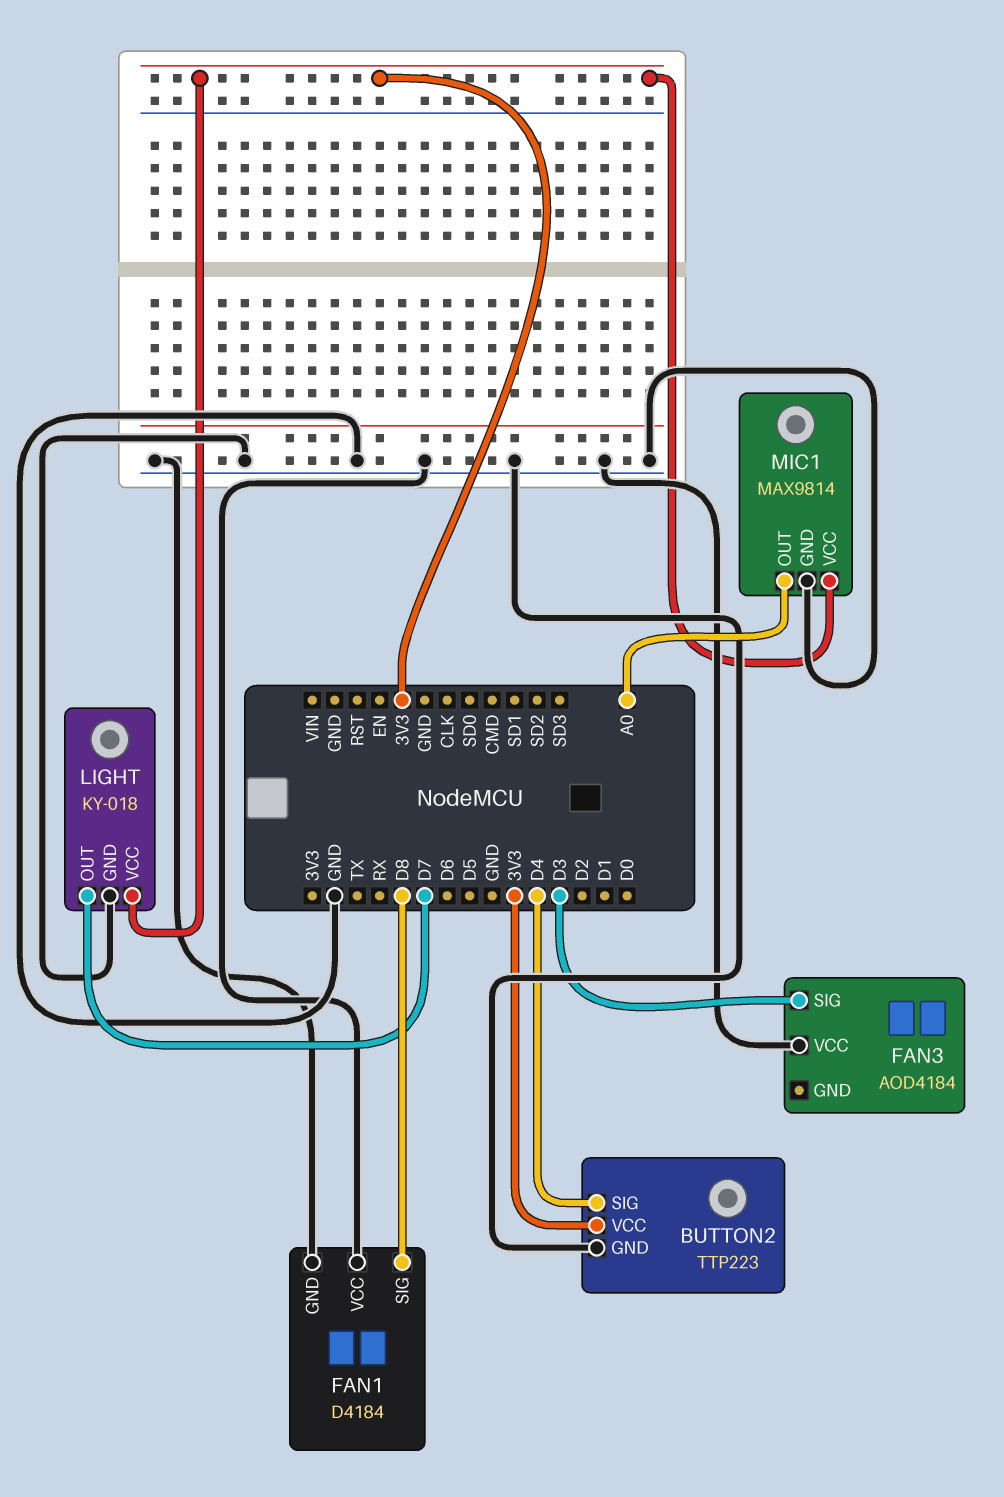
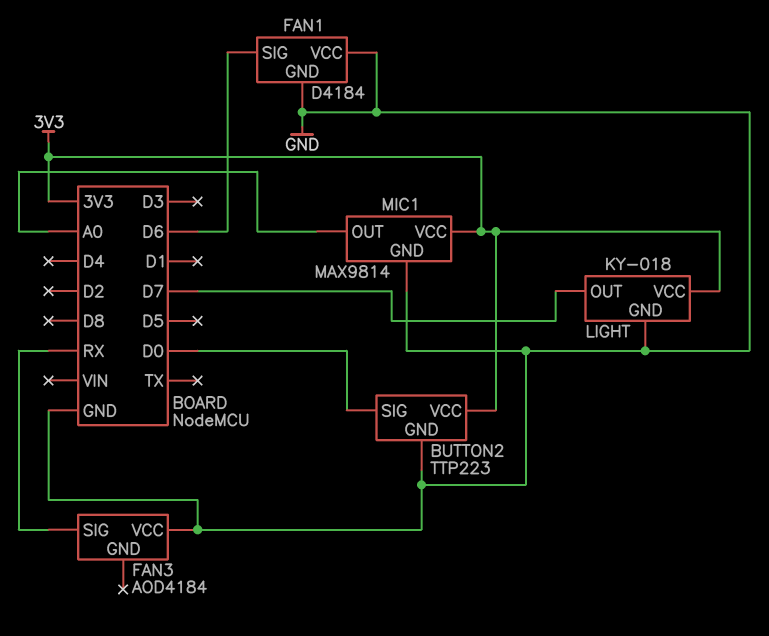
BUTTON2 pin SIG: D4 -> D0
FAN1 pin SIG: D8 -> D6
FAN3 pin SIG: D3 -> RX

